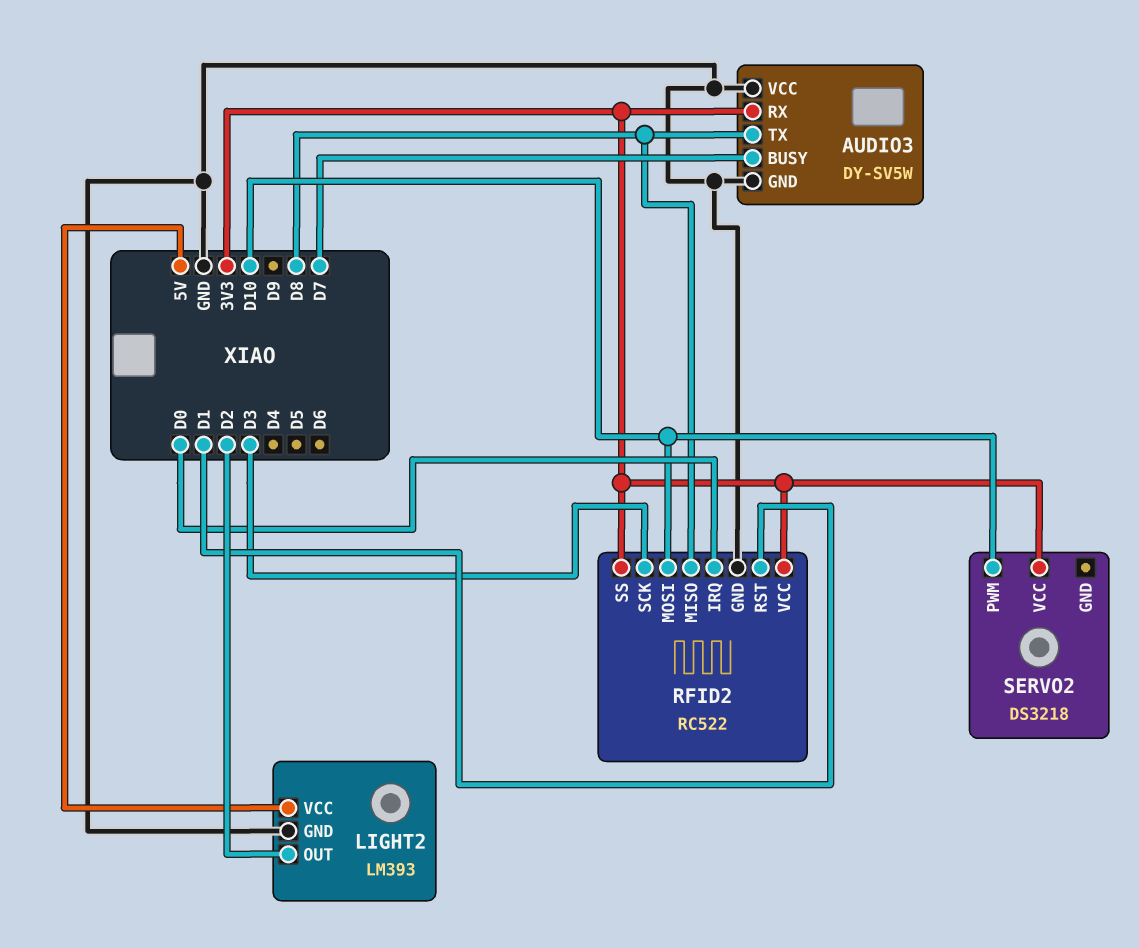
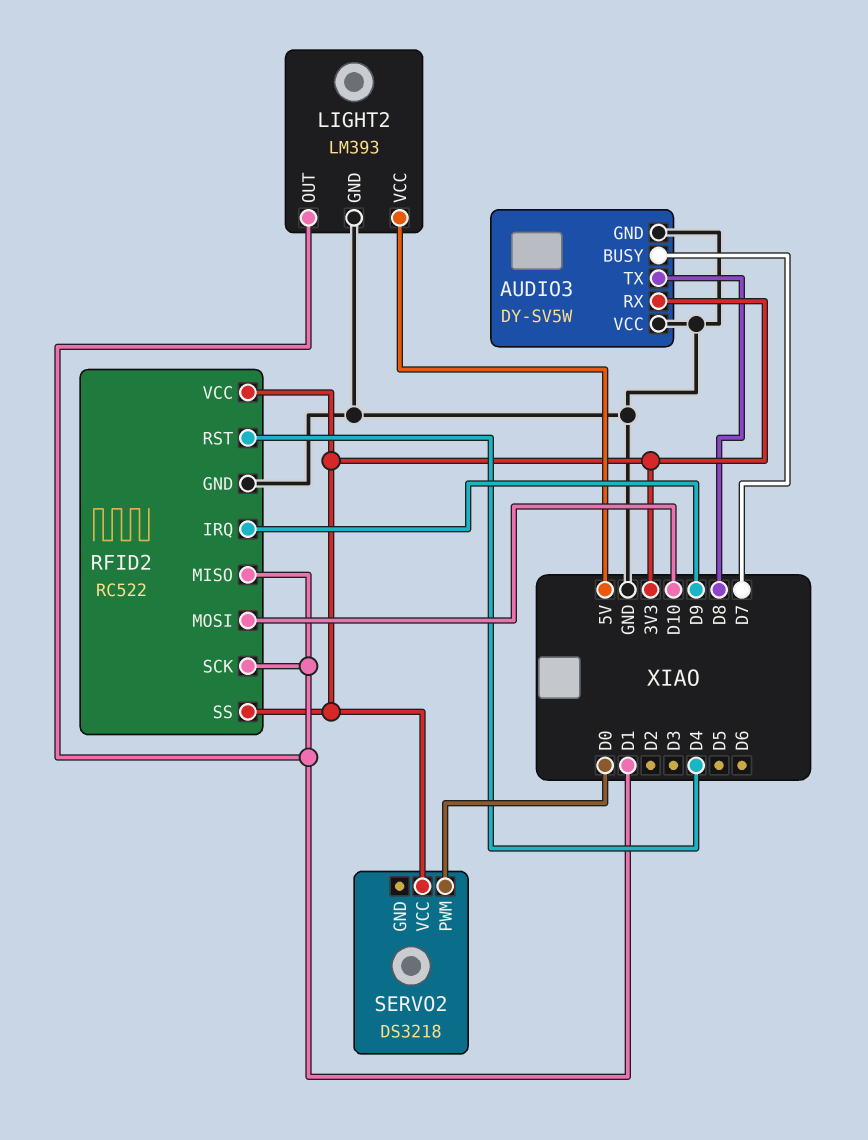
LIGHT2 pin OUT: D2 -> D1
RFID2 pin IRQ: D0 -> D9
RFID2 pin MISO: D8 -> D1
RFID2 pin RST: D1 -> D4
RFID2 pin SCK: D3 -> D1
SERVO2 pin PWM: D10 -> D0

